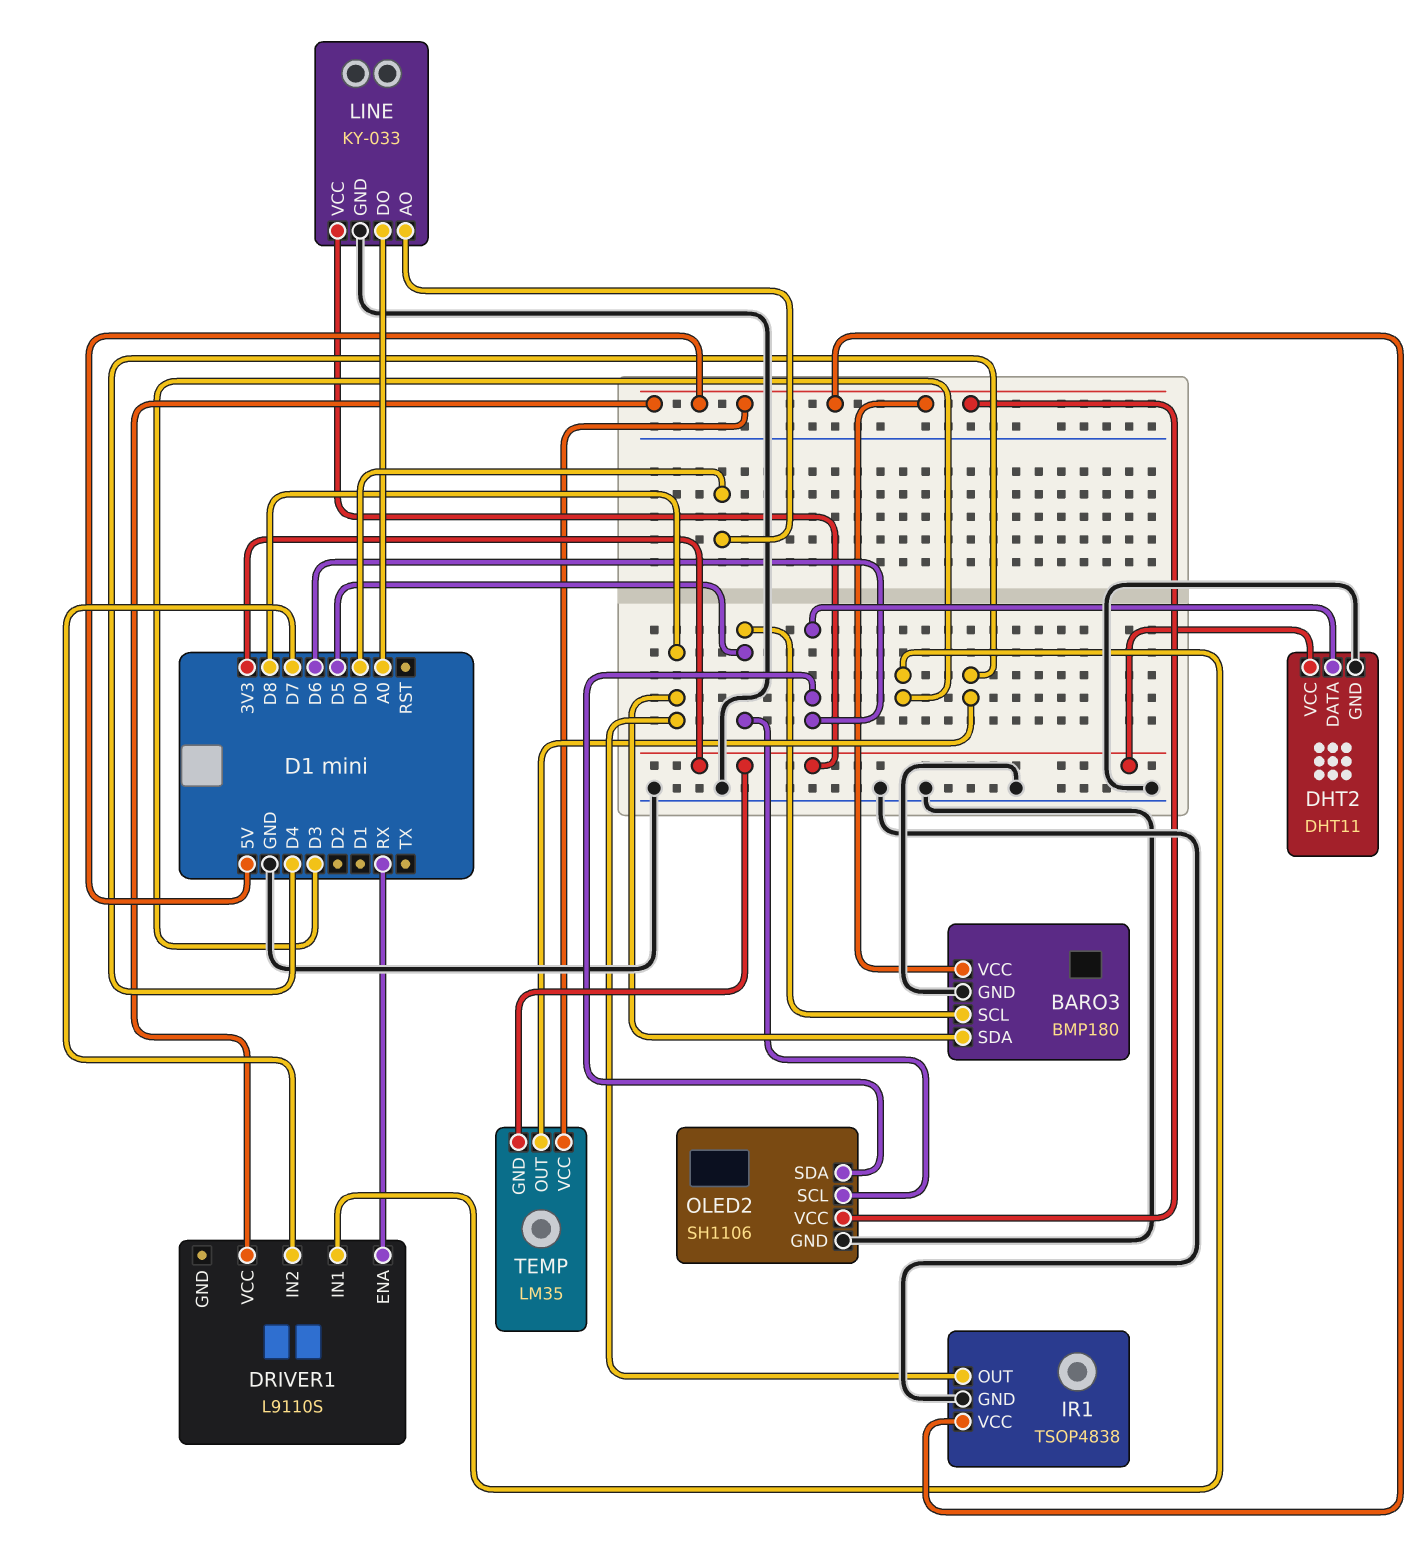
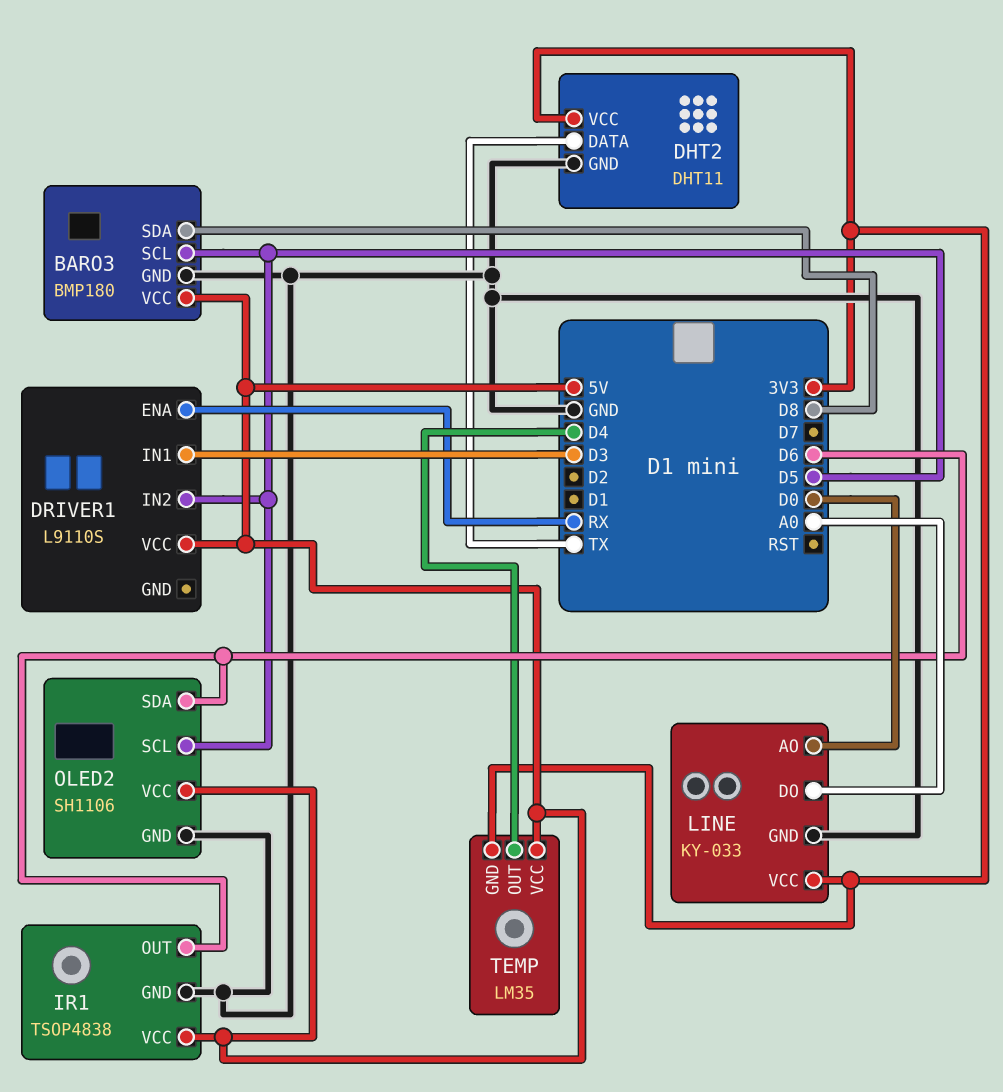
DHT2 pin DATA: D6 -> TX
DRIVER1 pin IN2: D7 -> D5
IR1 pin OUT: D8 -> D6

